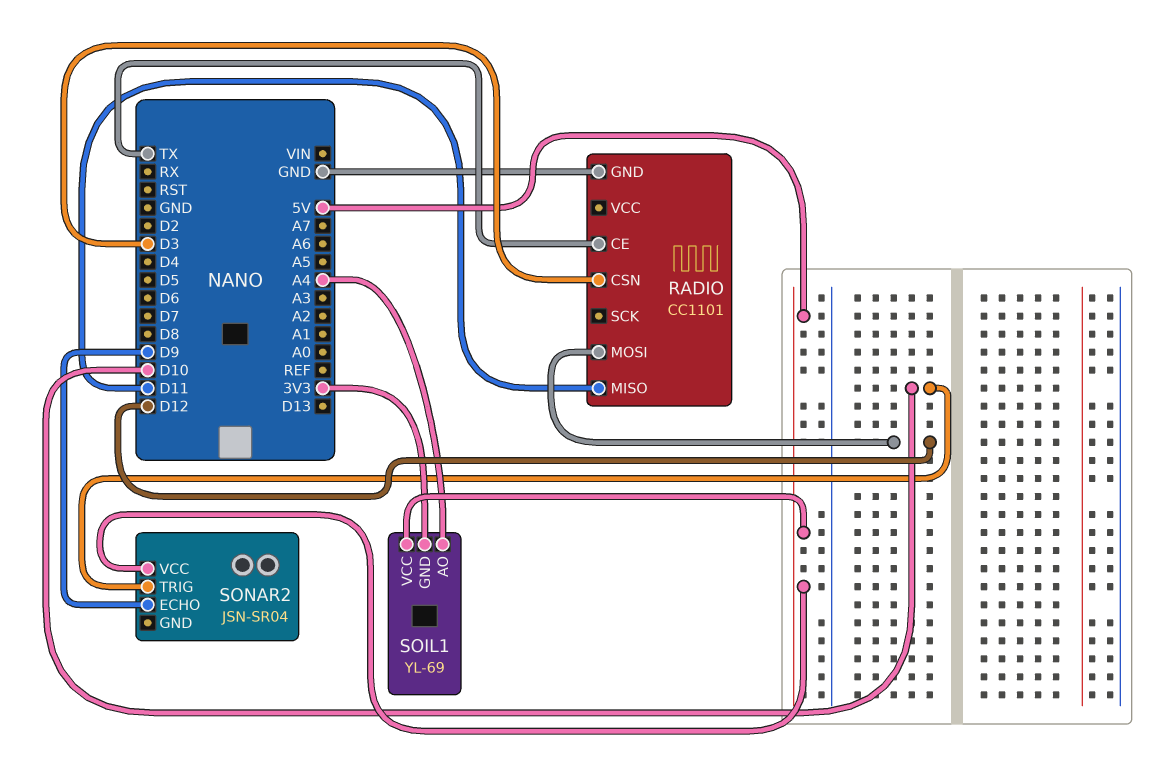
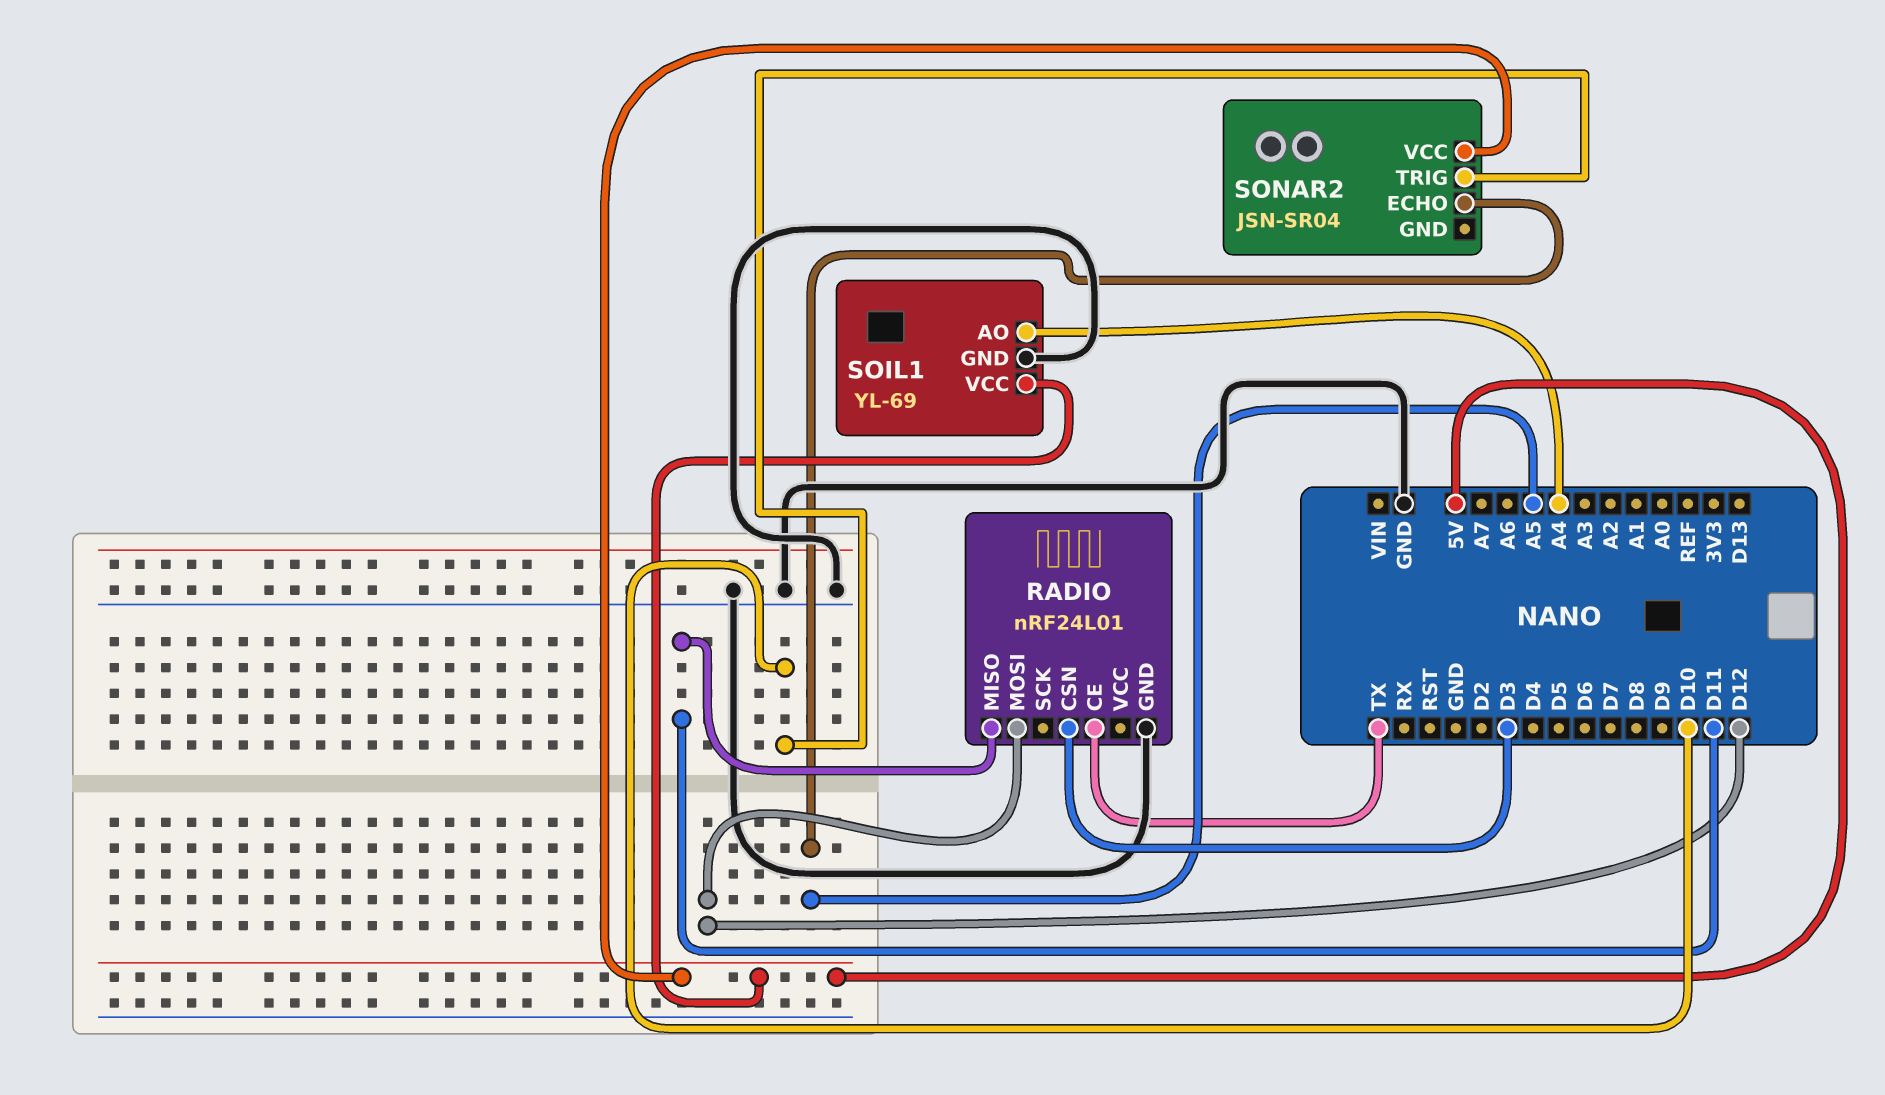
RADIO: CC1101 -> nRF24L01
SOIL1 pin GND: 3V3 -> GND
SONAR2 pin ECHO: D9 -> A5

